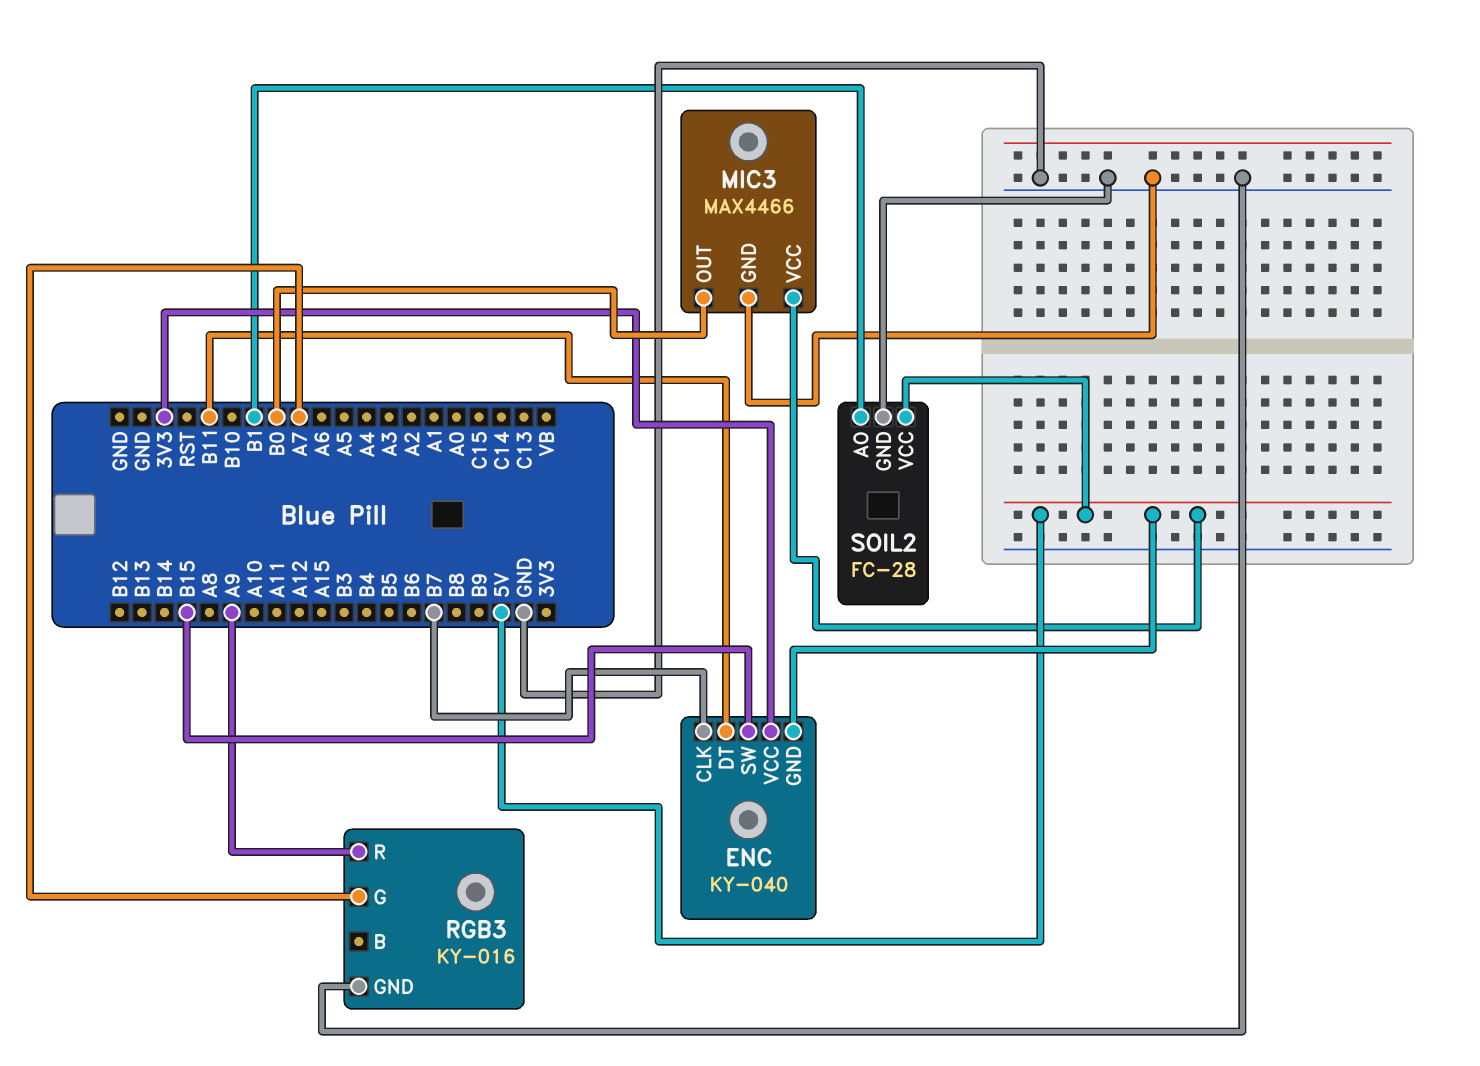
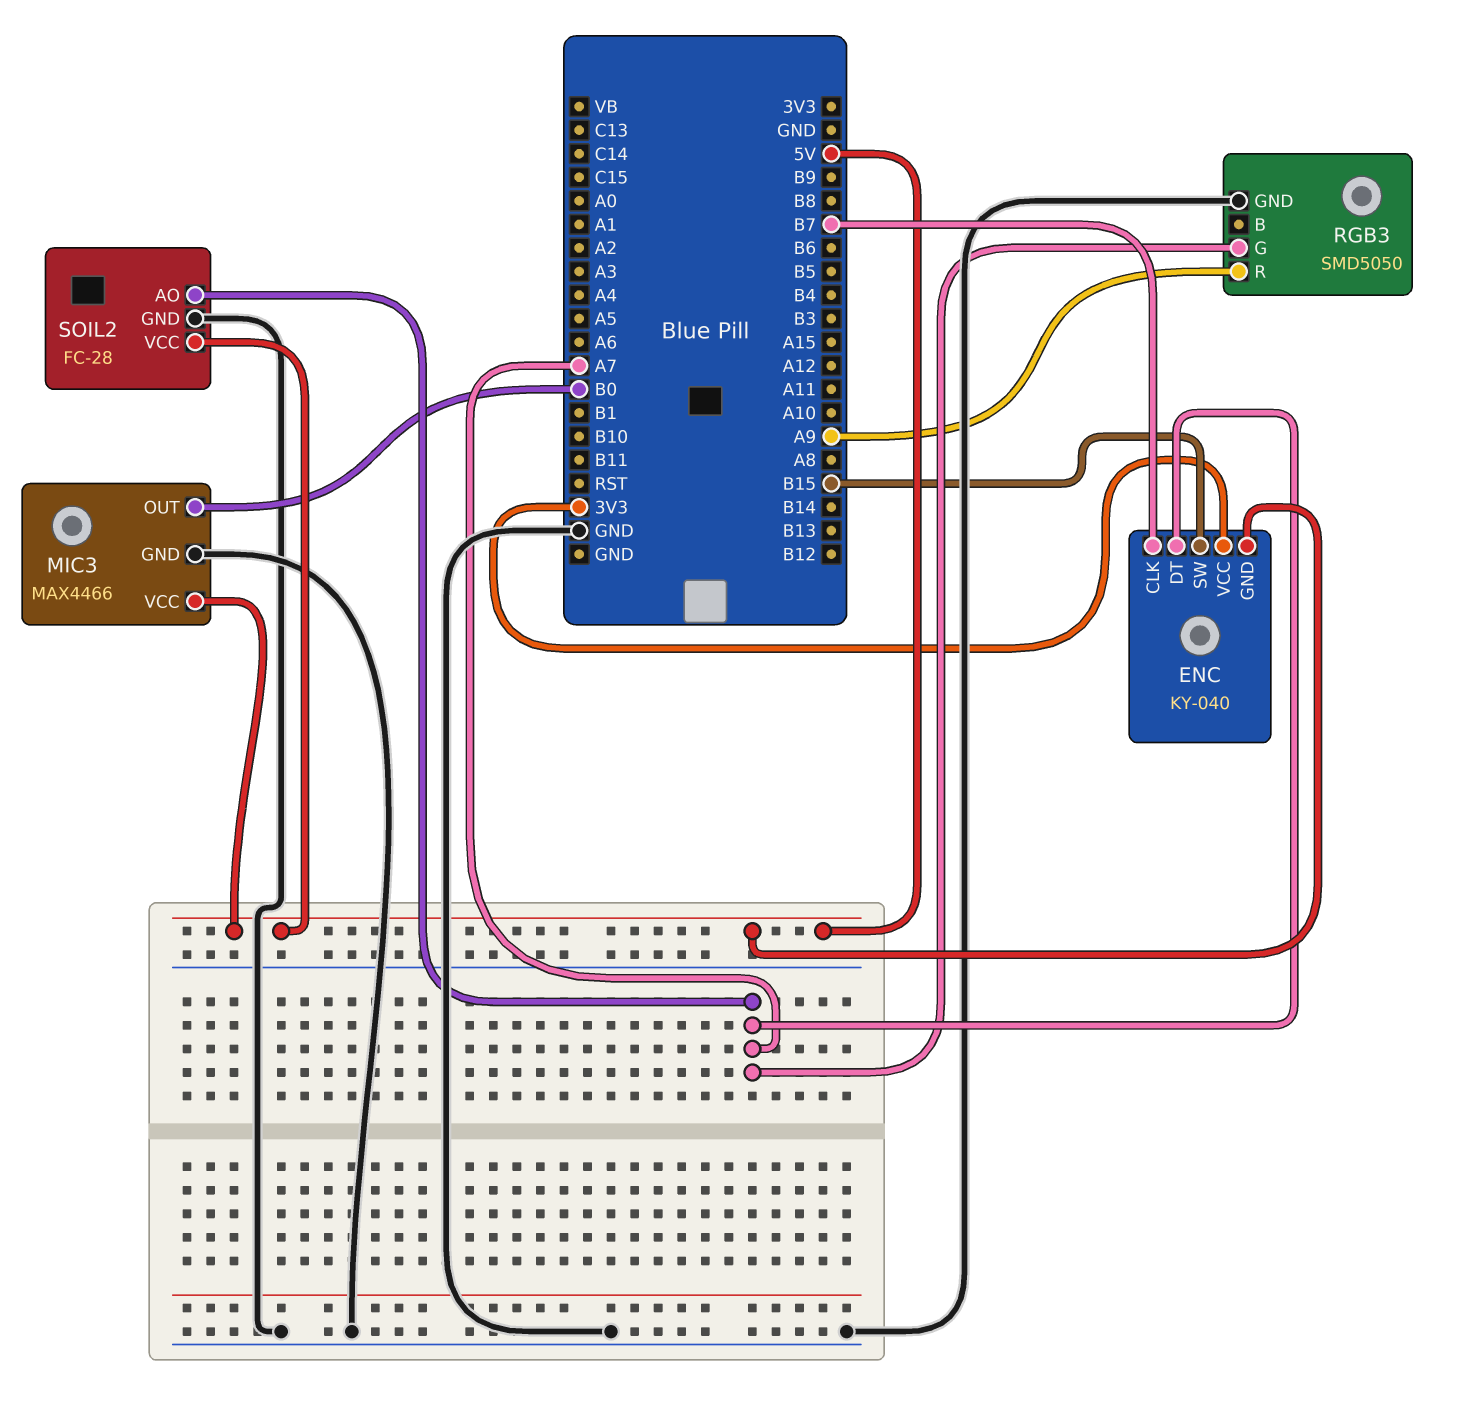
ENC pin DT: B11 -> A7
RGB3: KY-016 -> SMD5050
SOIL2 pin AO: B1 -> A7

